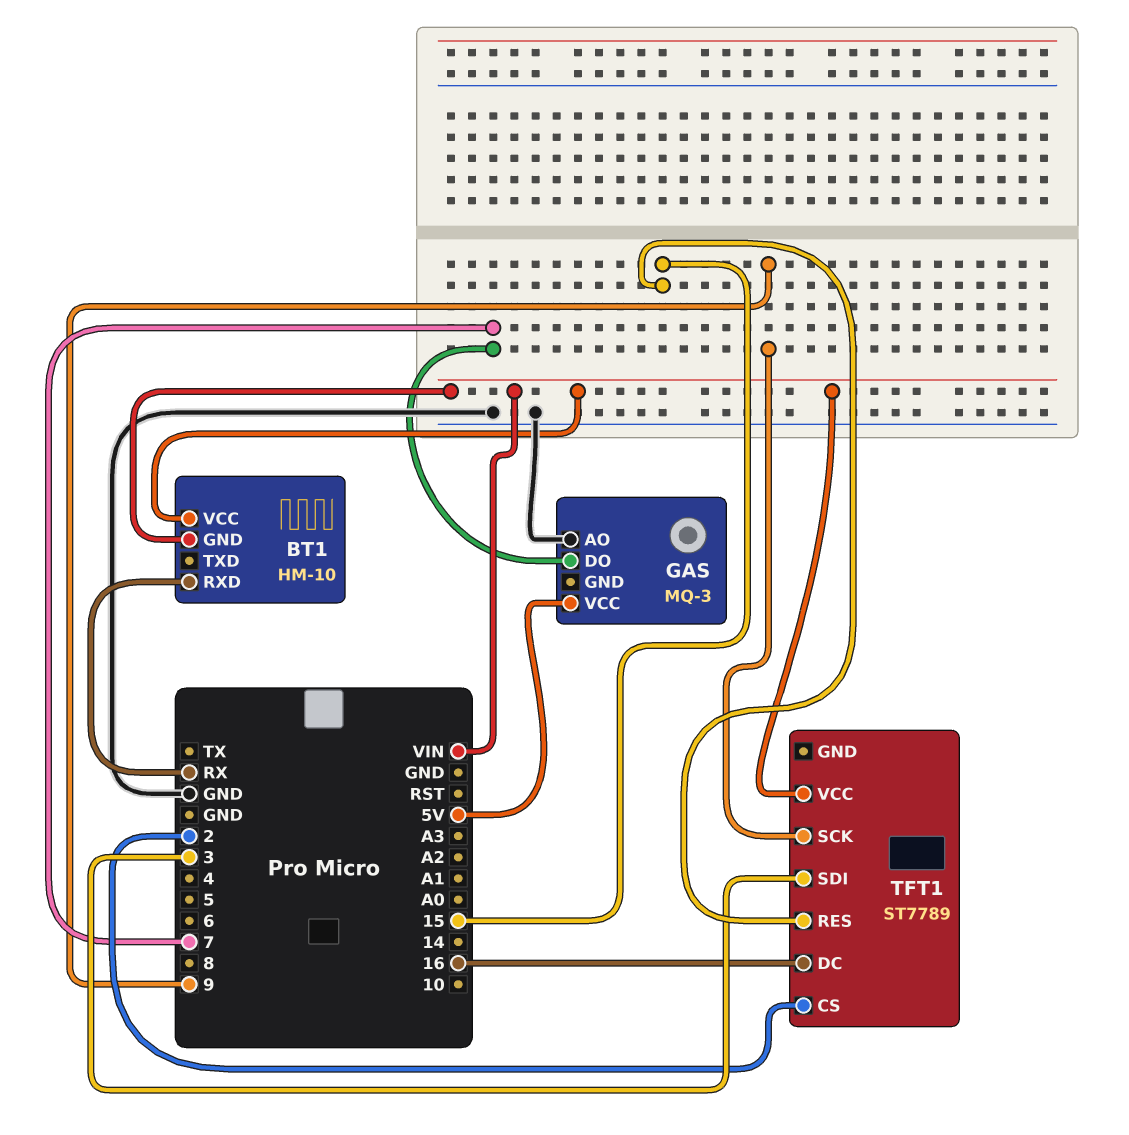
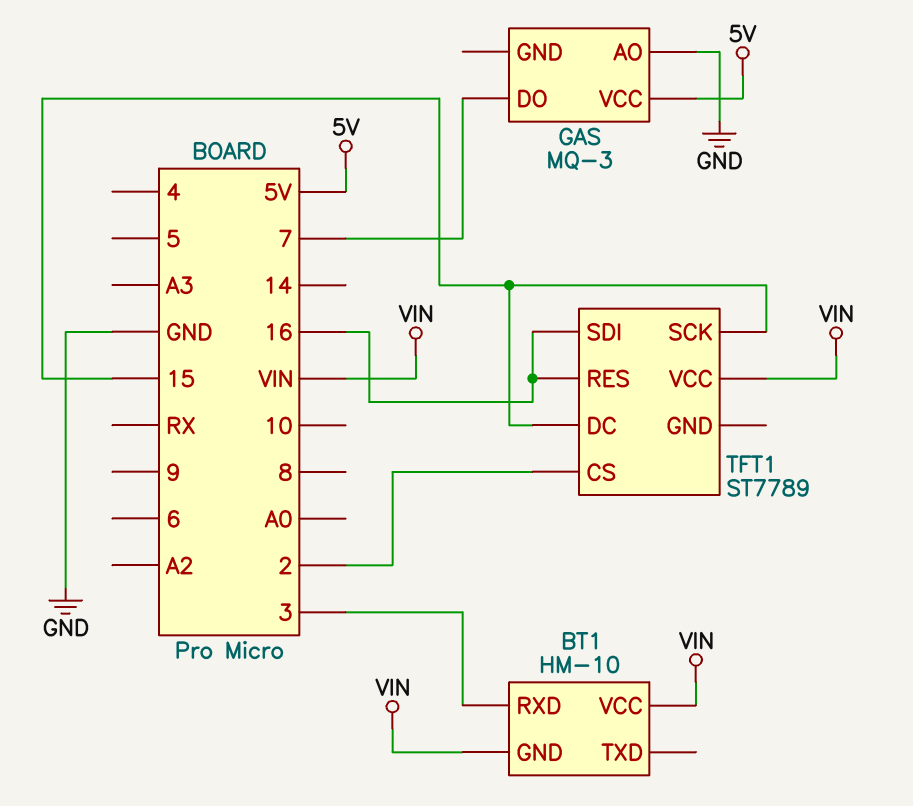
BT1 pin RXD: RX -> 3
TFT1 pin DC: 16 -> 15
TFT1 pin RES: 15 -> 16
TFT1 pin SCK: 9 -> 15
TFT1 pin SDI: 3 -> 16

